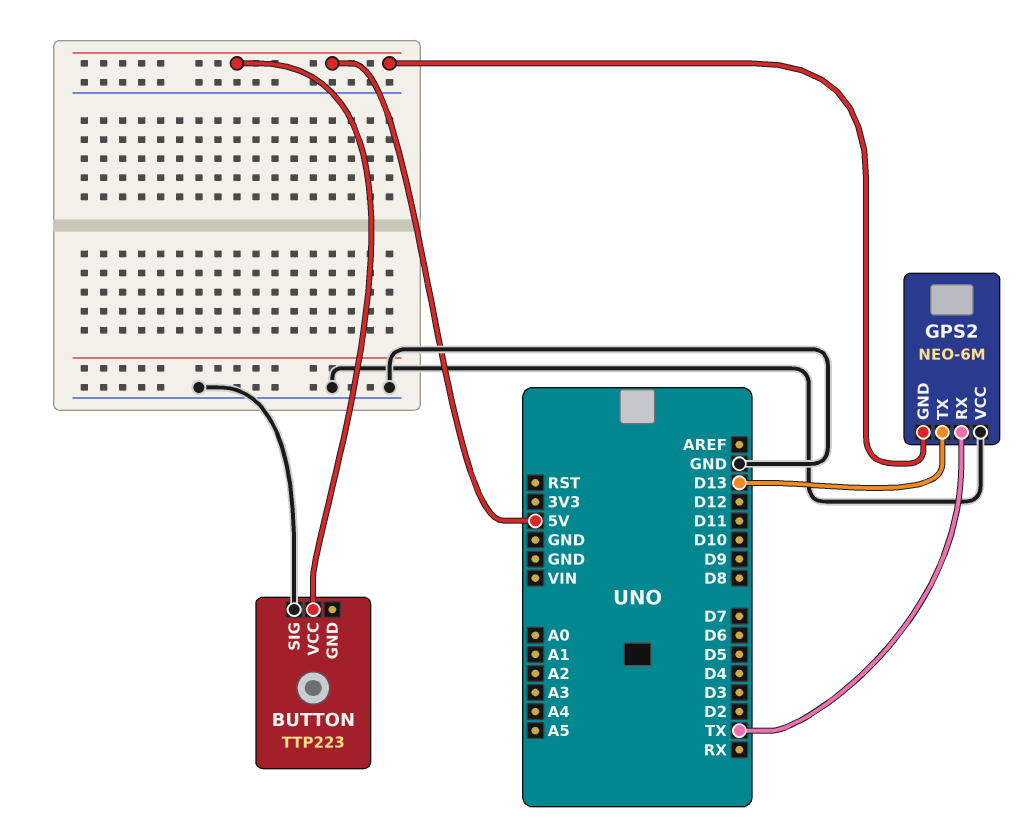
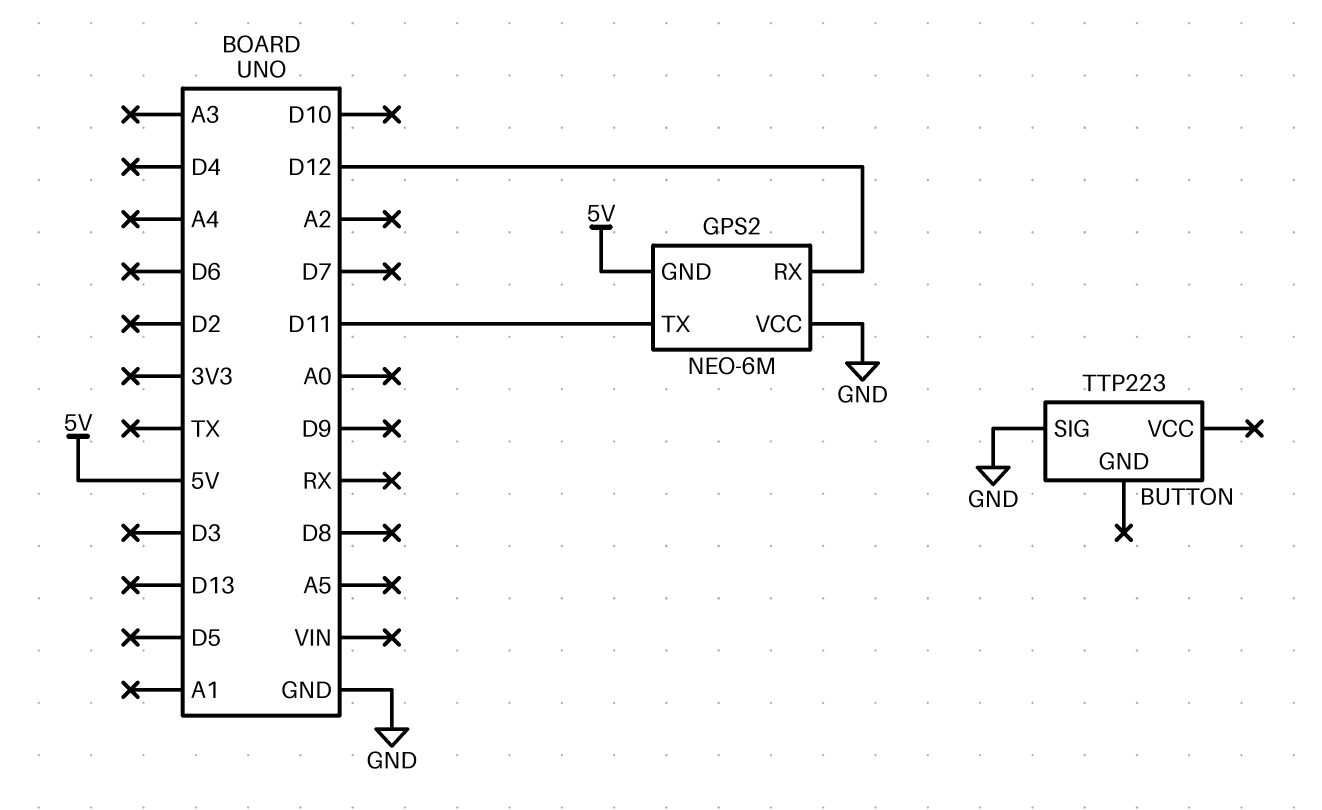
BUTTON pin VCC: 5V -> none
GPS2 pin RX: TX -> D12
GPS2 pin TX: D13 -> D11

